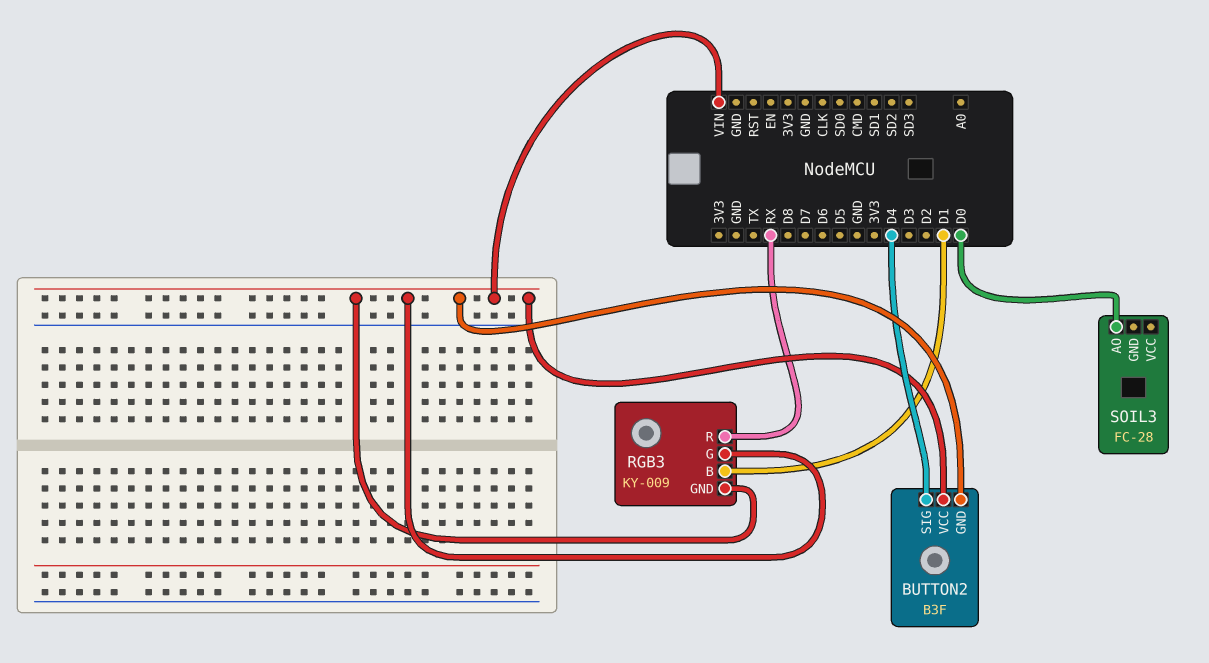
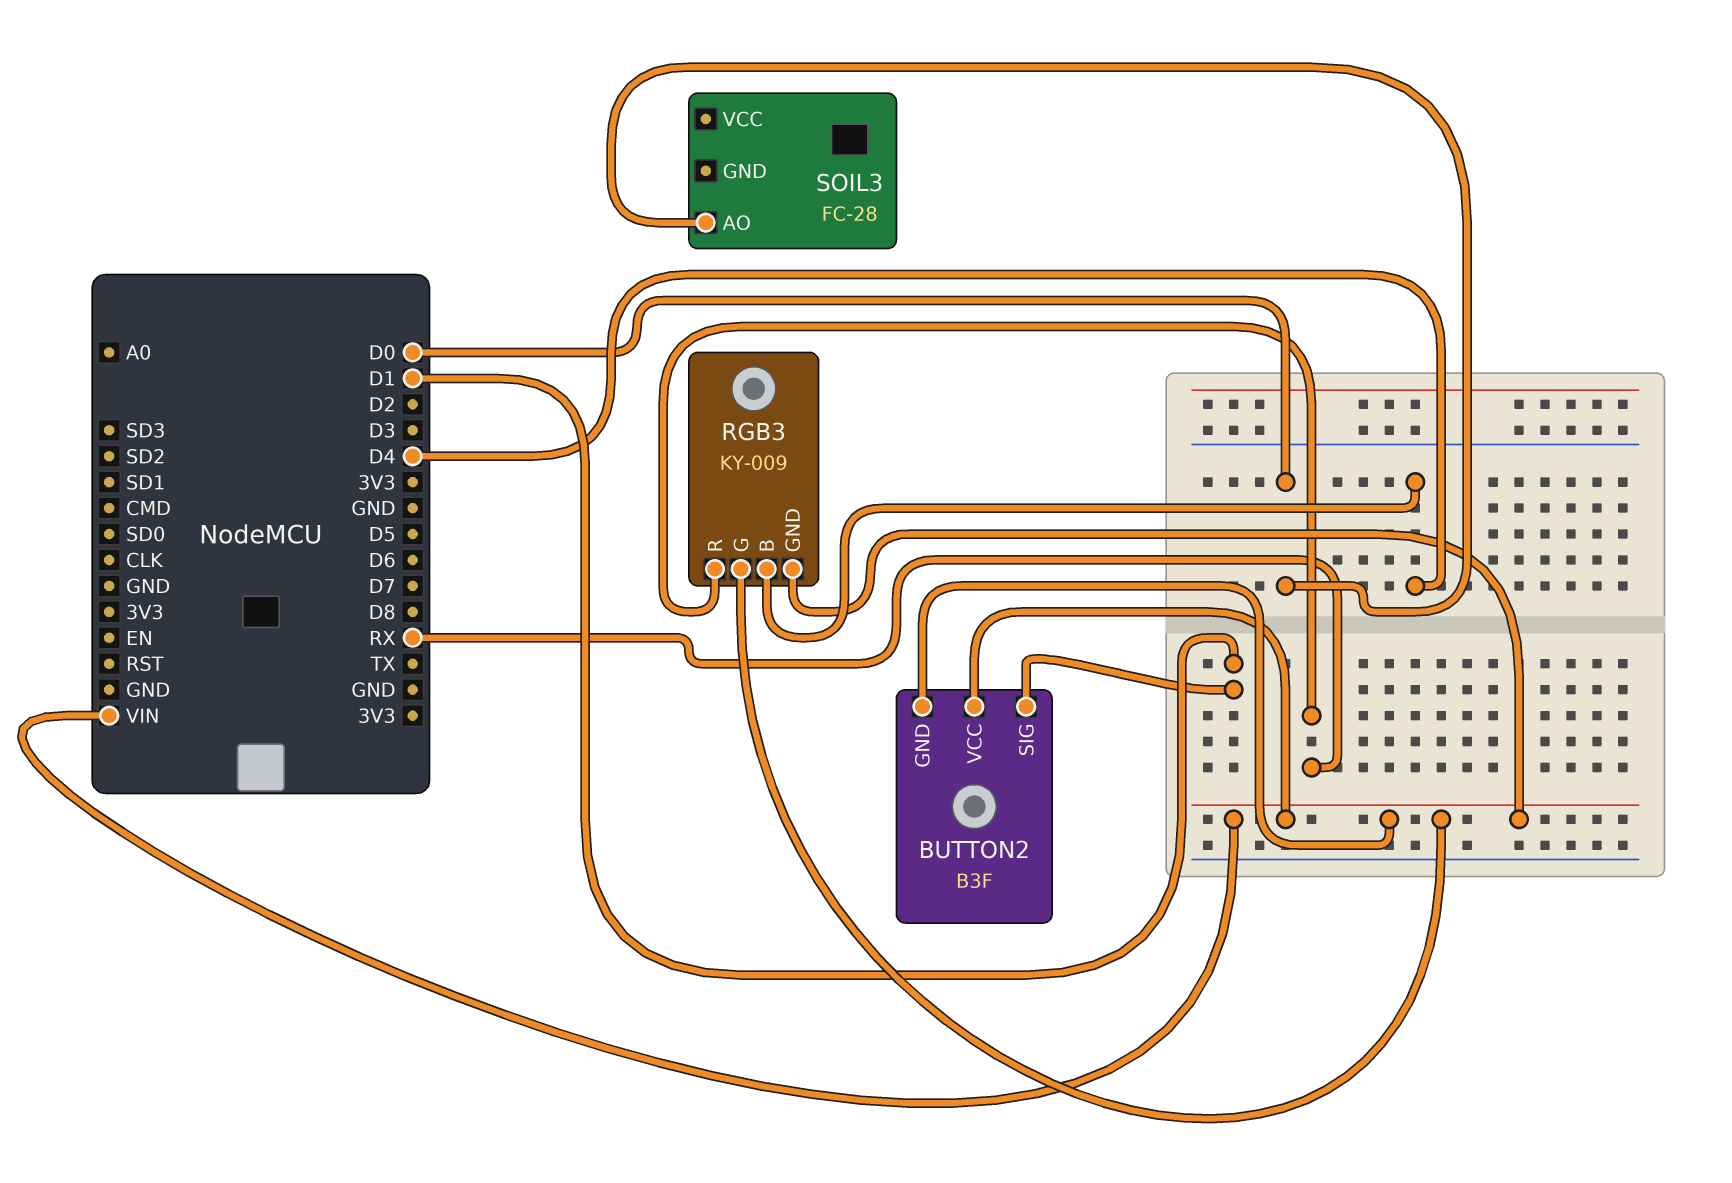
BUTTON2 pin SIG: D4 -> D1
RGB3 pin B: D1 -> D4

